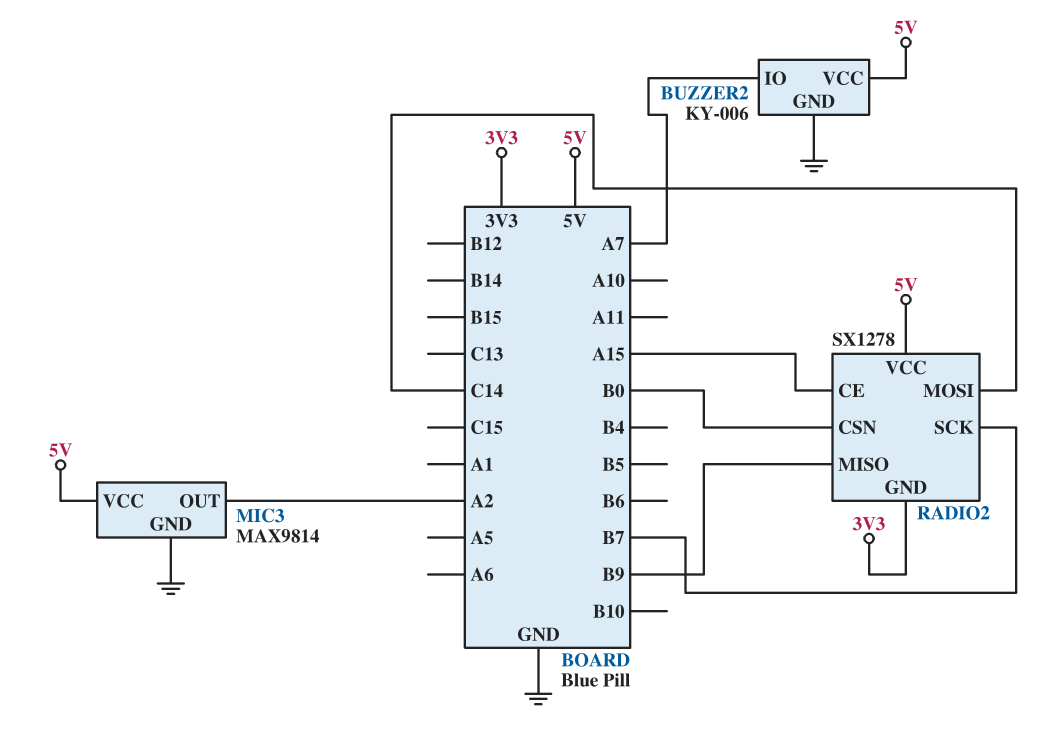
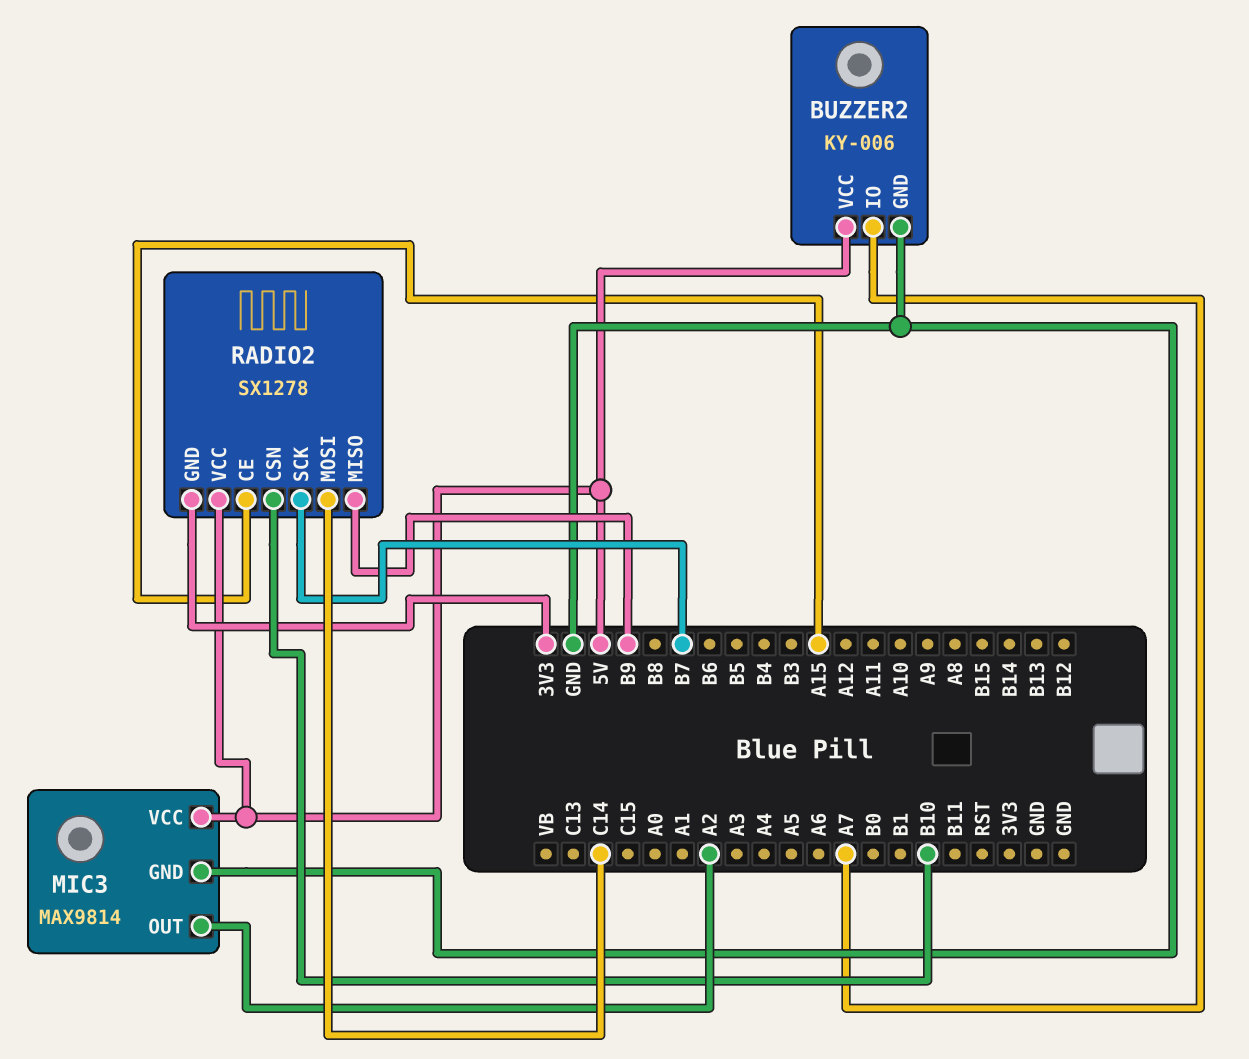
RADIO2 pin CSN: B0 -> B10

